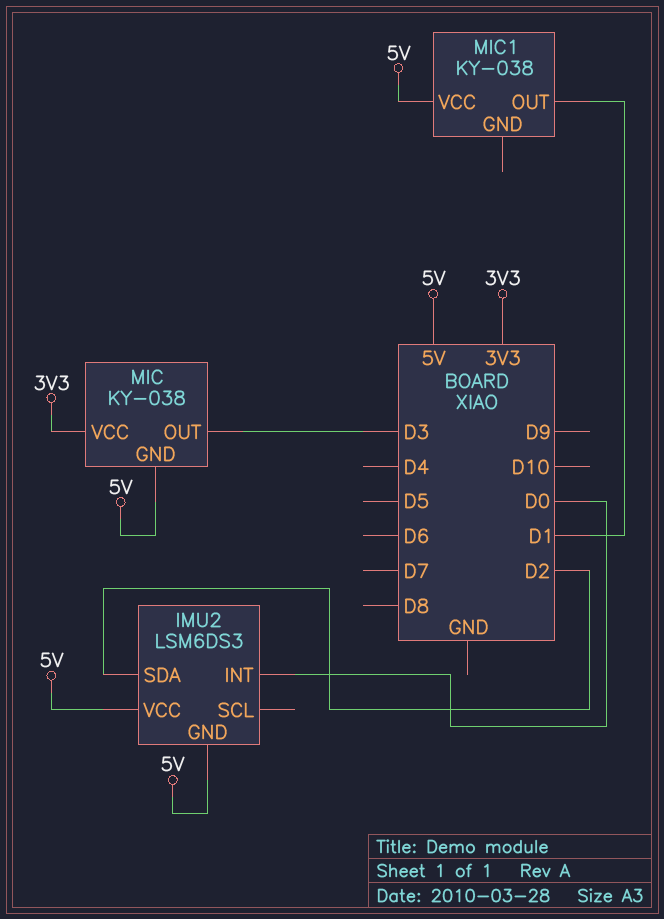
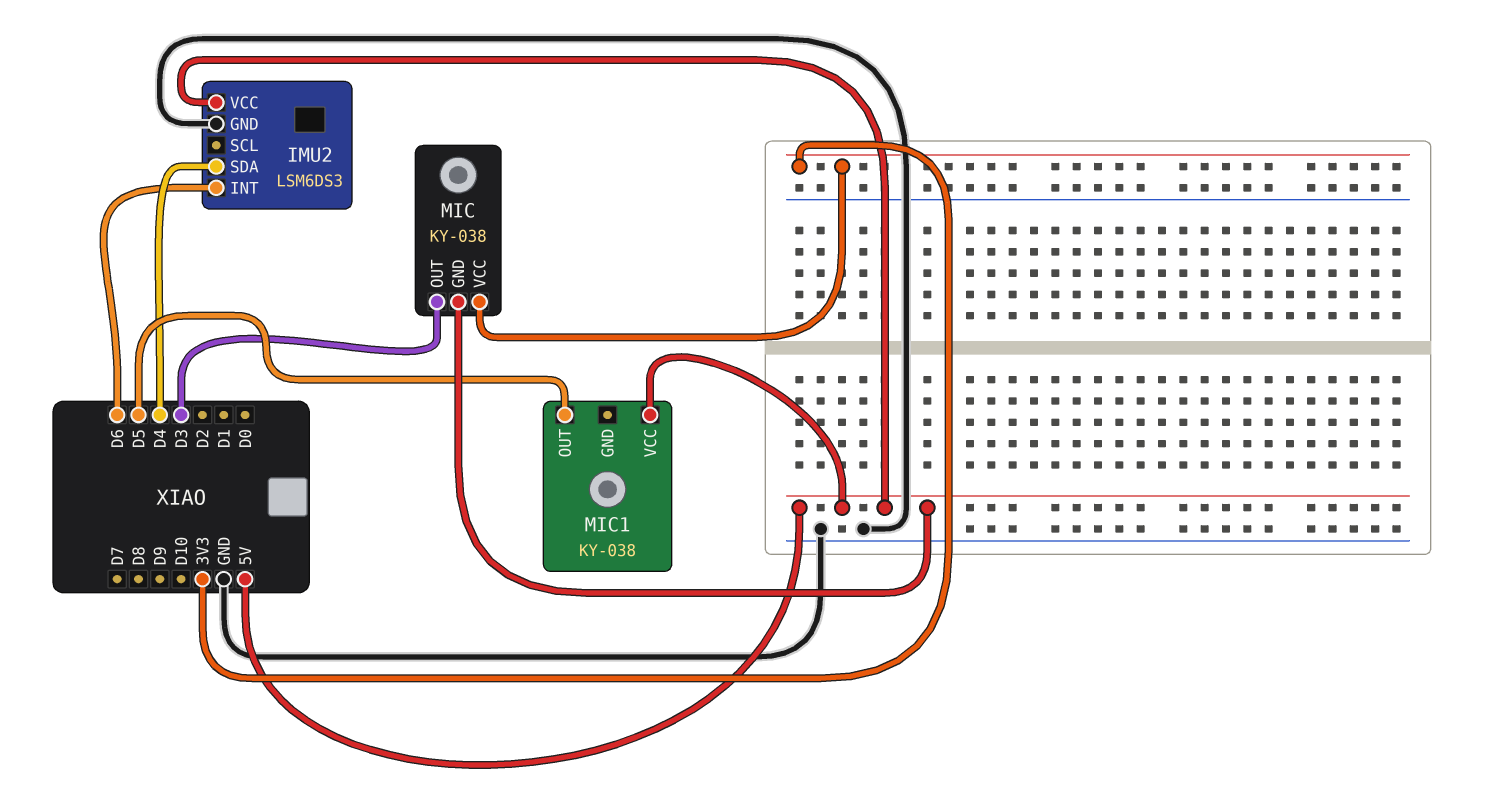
IMU2 pin GND: 5V -> GND
IMU2 pin INT: D0 -> D6
IMU2 pin SDA: D2 -> D4
MIC1 pin OUT: D1 -> D5

